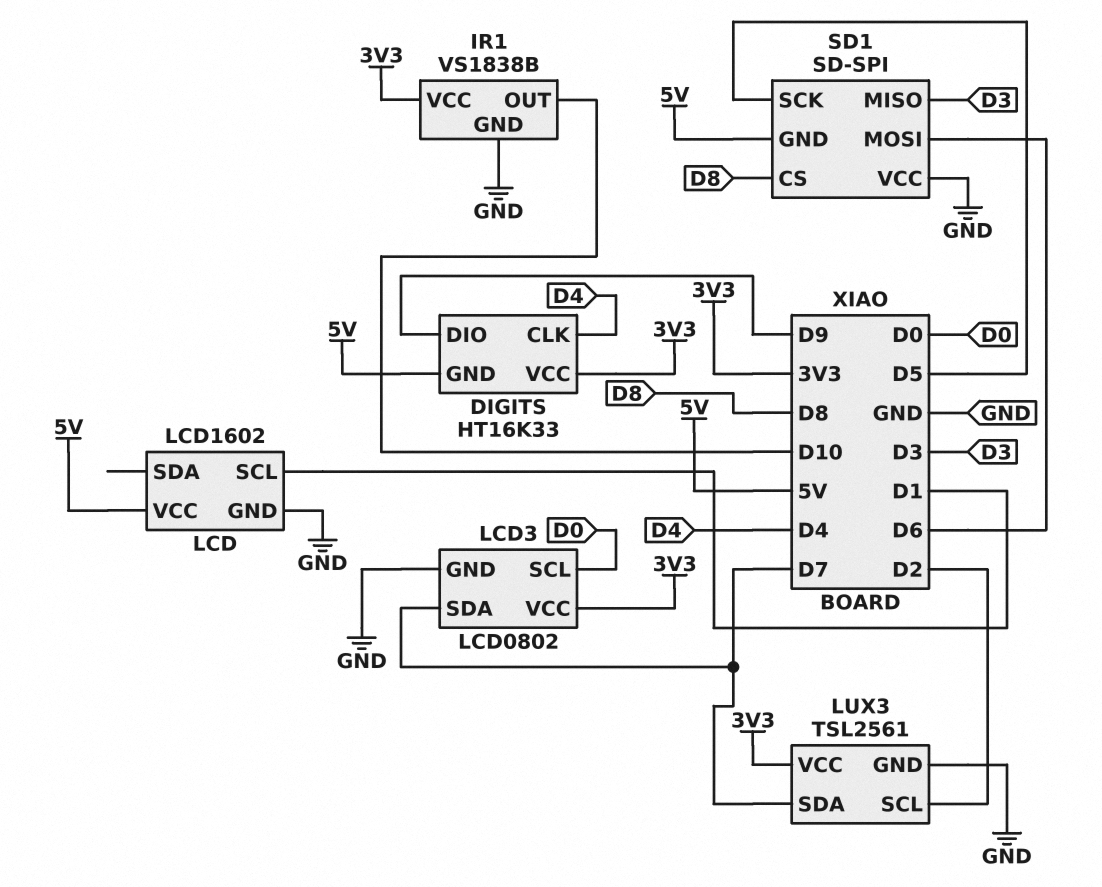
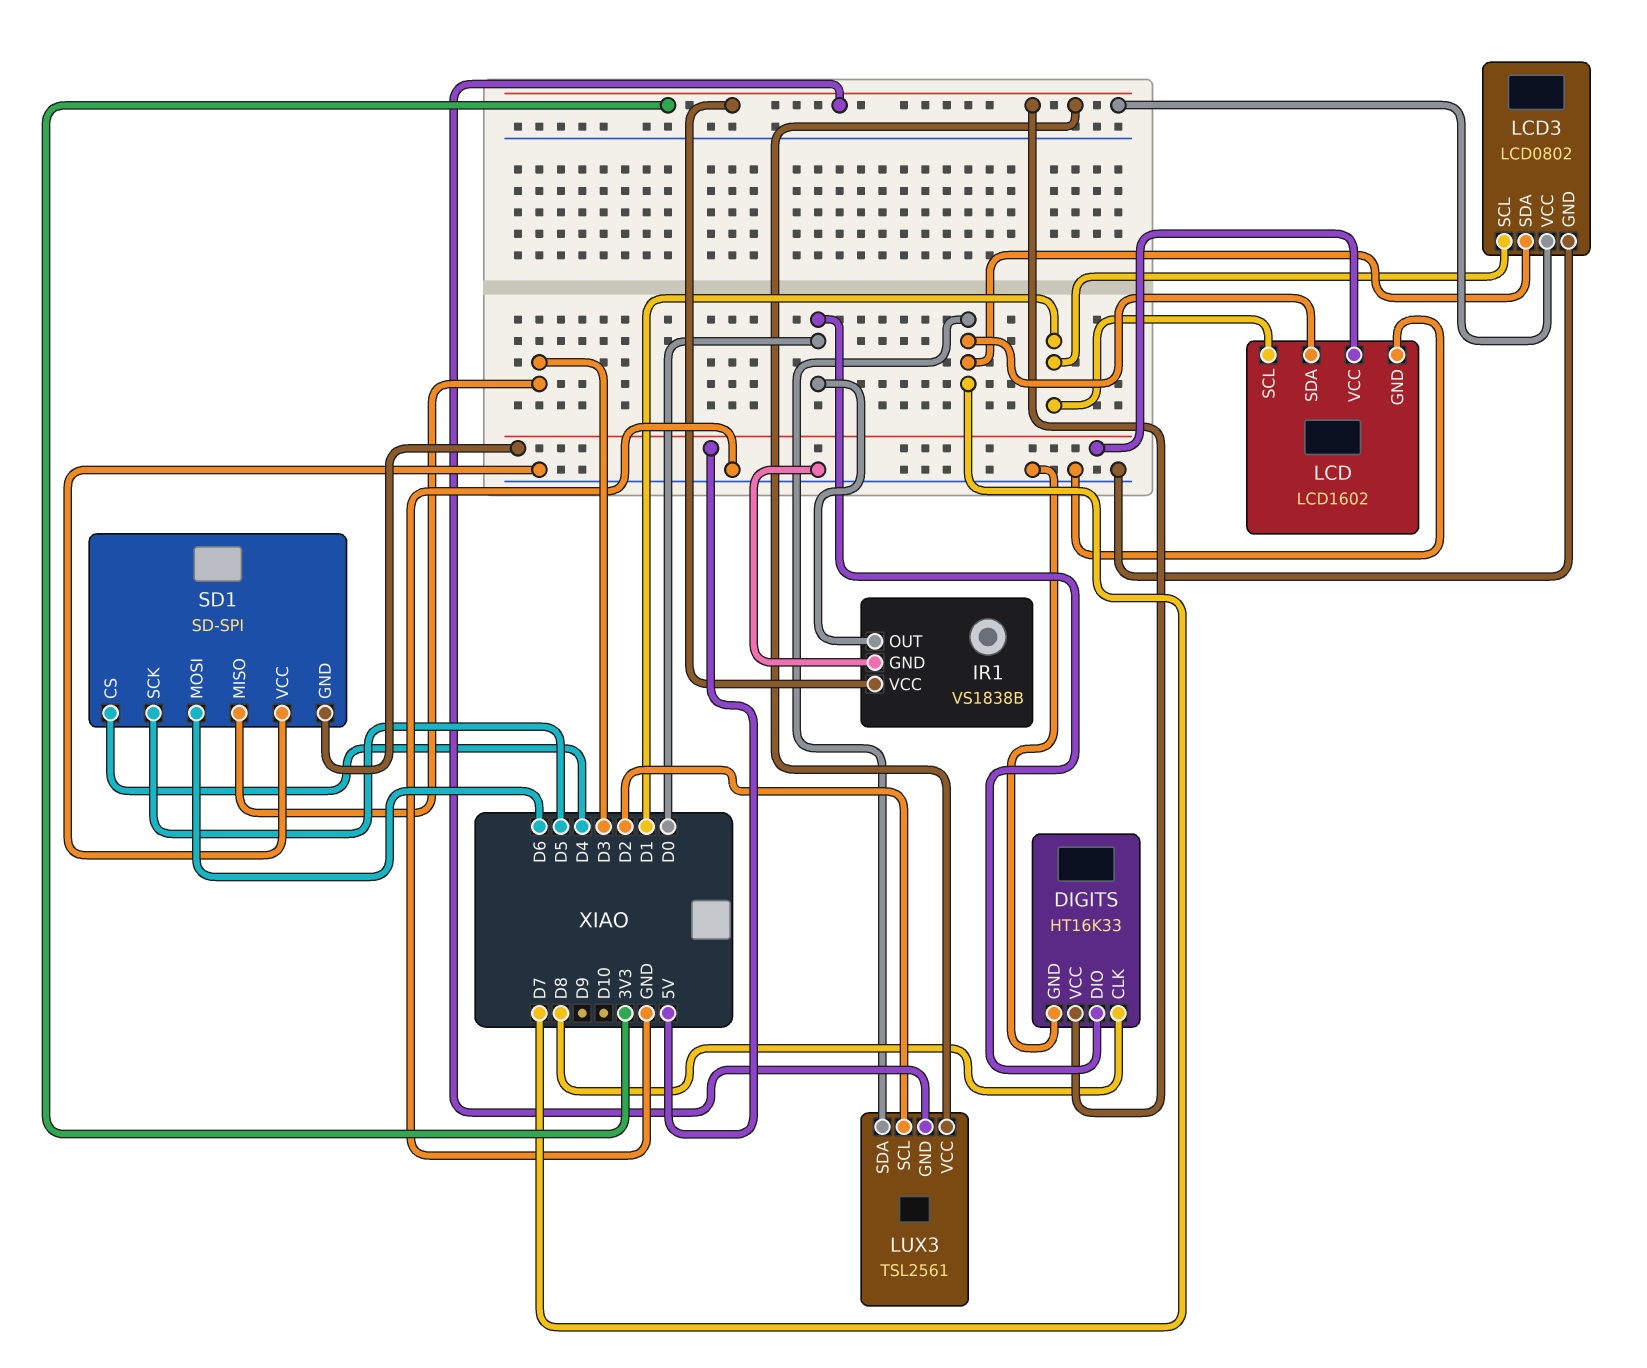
DIGITS pin CLK: D4 -> D8
DIGITS pin DIO: D9 -> D0
DIGITS pin GND: 5V -> GND
IR1 pin OUT: D10 -> D0
LCD pin SDA: none -> D7
LCD3 pin SCL: D0 -> D1
LUX3 pin GND: GND -> 3V3
SD1 pin CS: D8 -> D4

